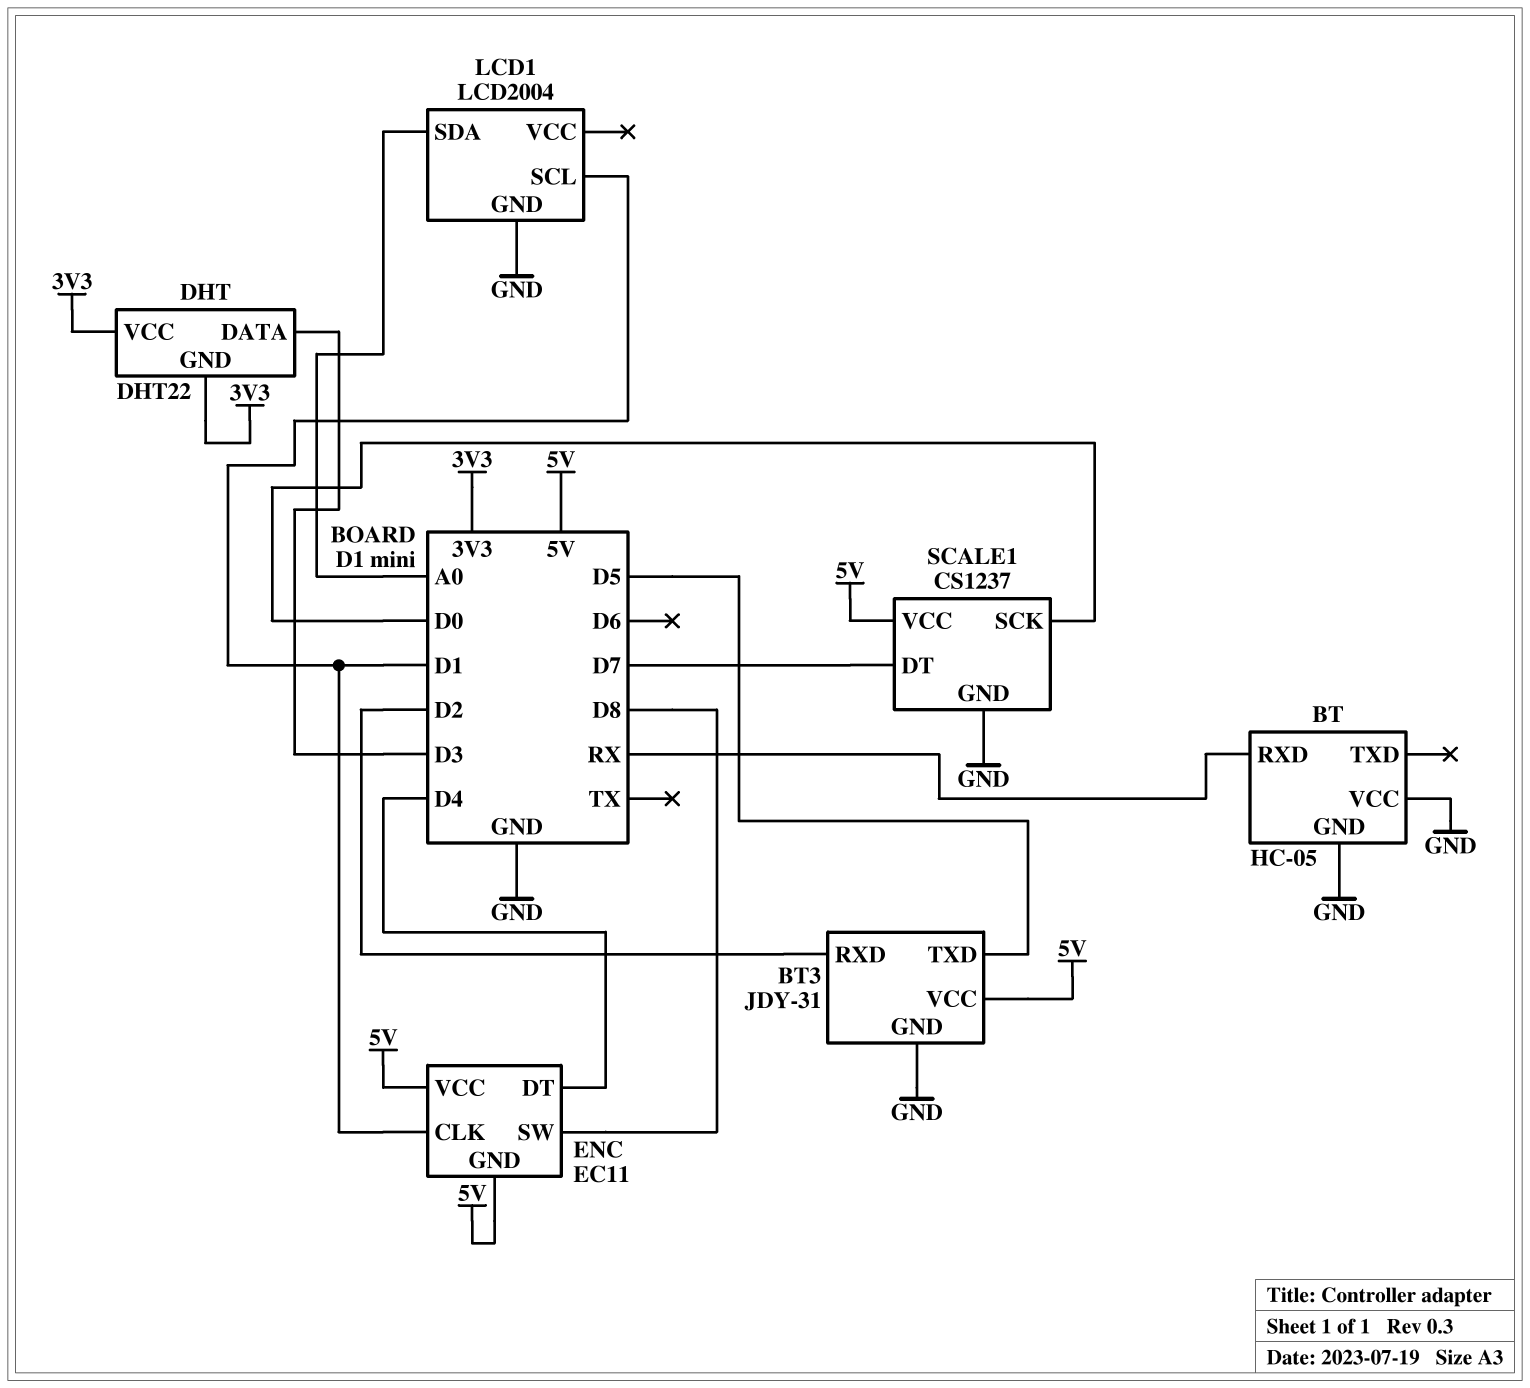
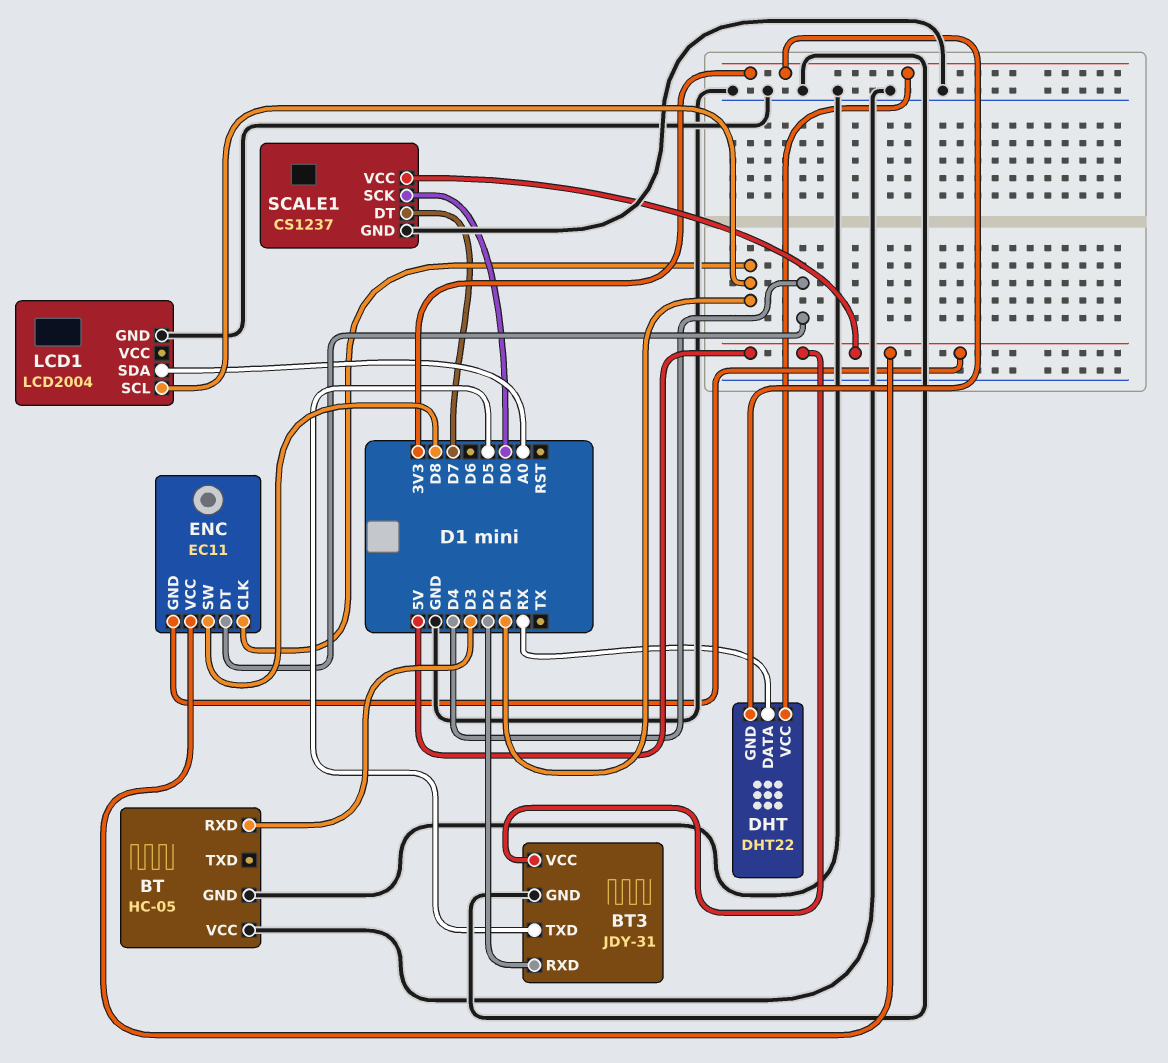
BT pin RXD: RX -> D3
DHT pin DATA: D3 -> RX

